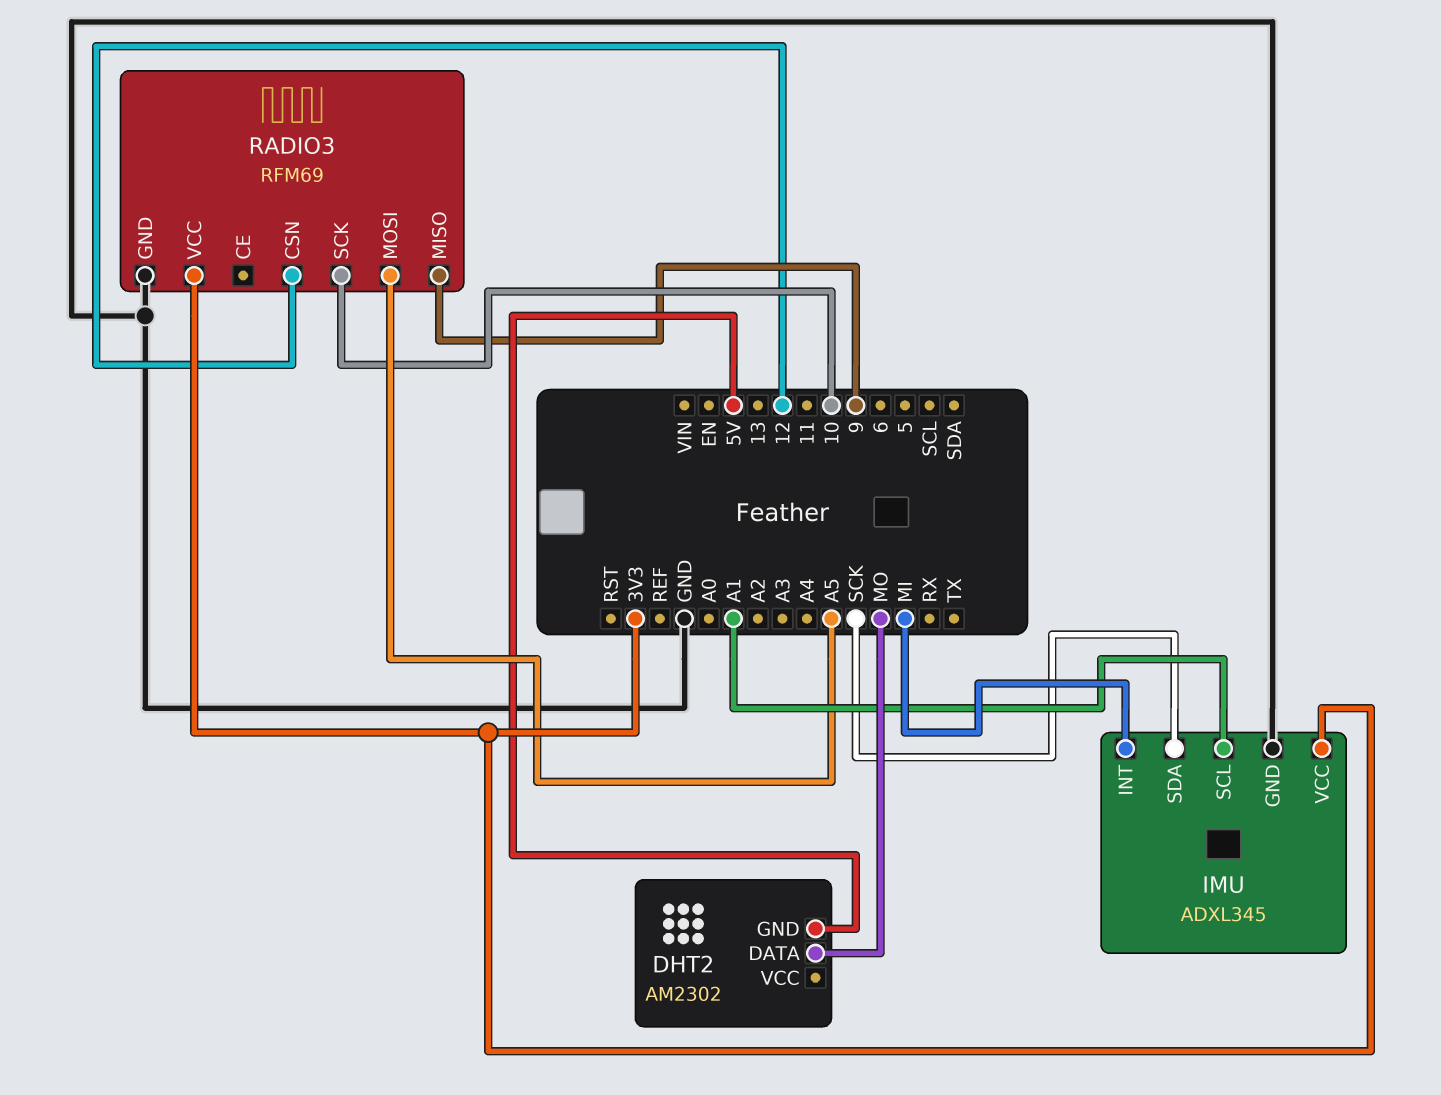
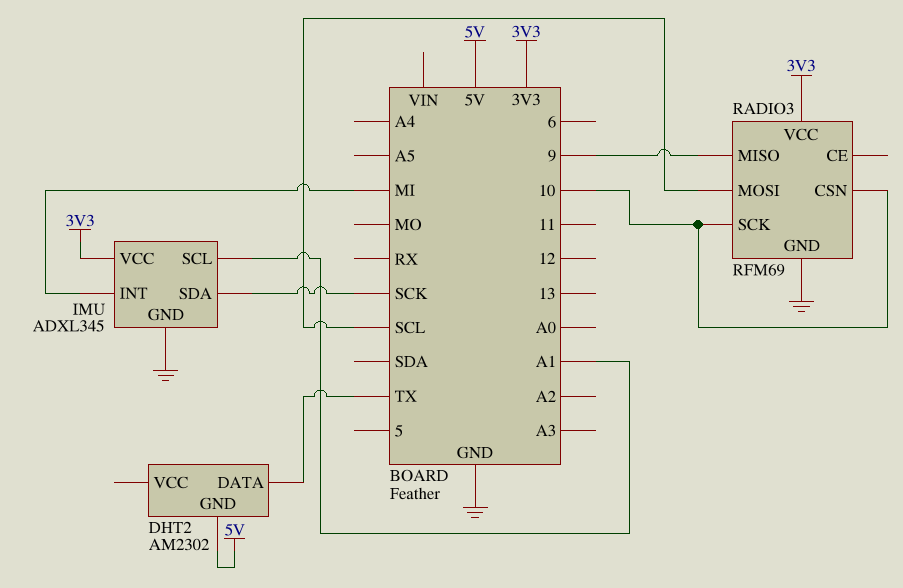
DHT2 pin DATA: MO -> TX
RADIO3 pin CSN: 12 -> 10
RADIO3 pin MOSI: A5 -> SCL

